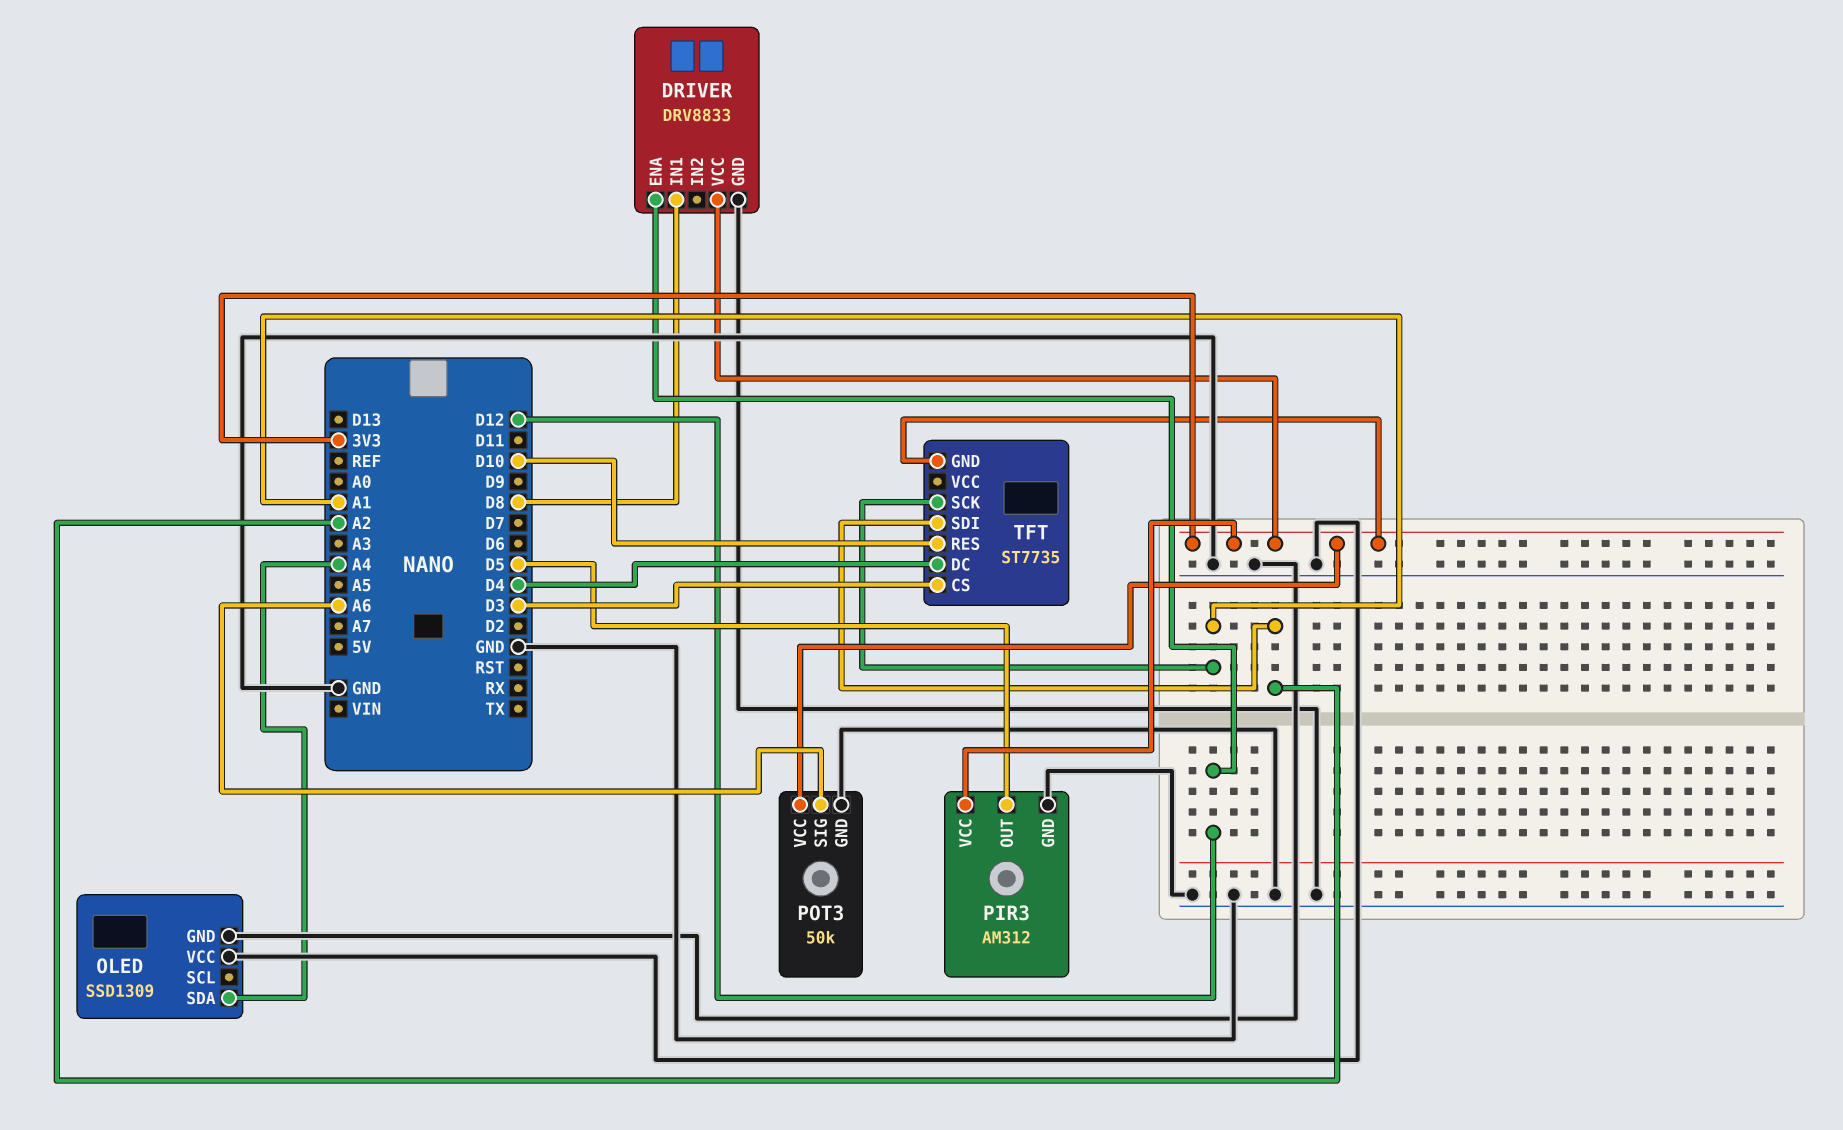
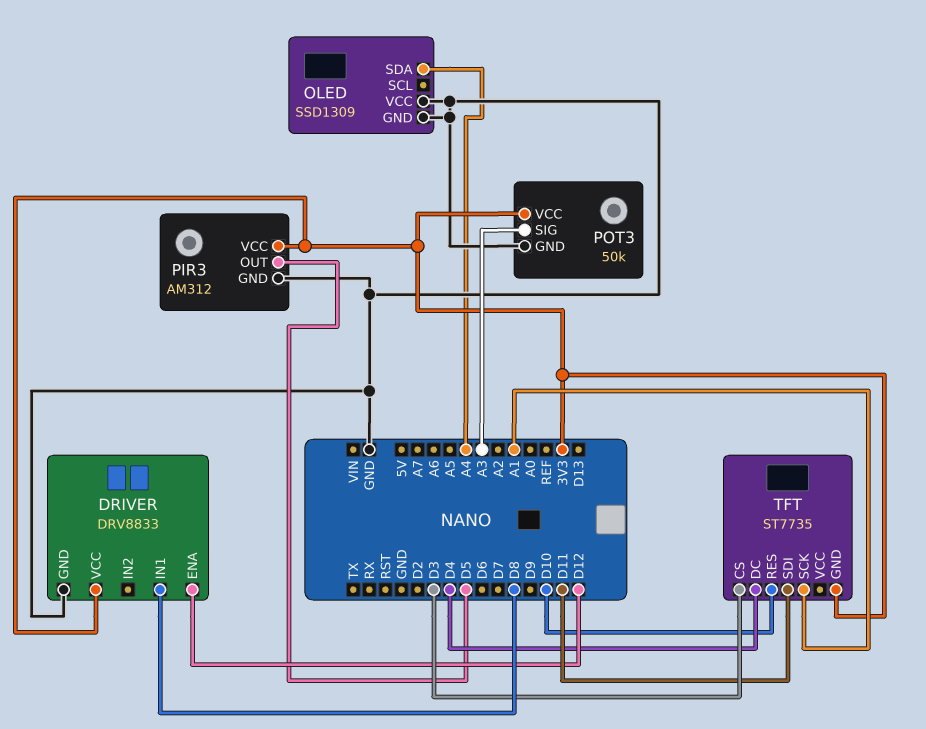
POT3 pin SIG: A6 -> A3
TFT pin SDI: A2 -> D11

